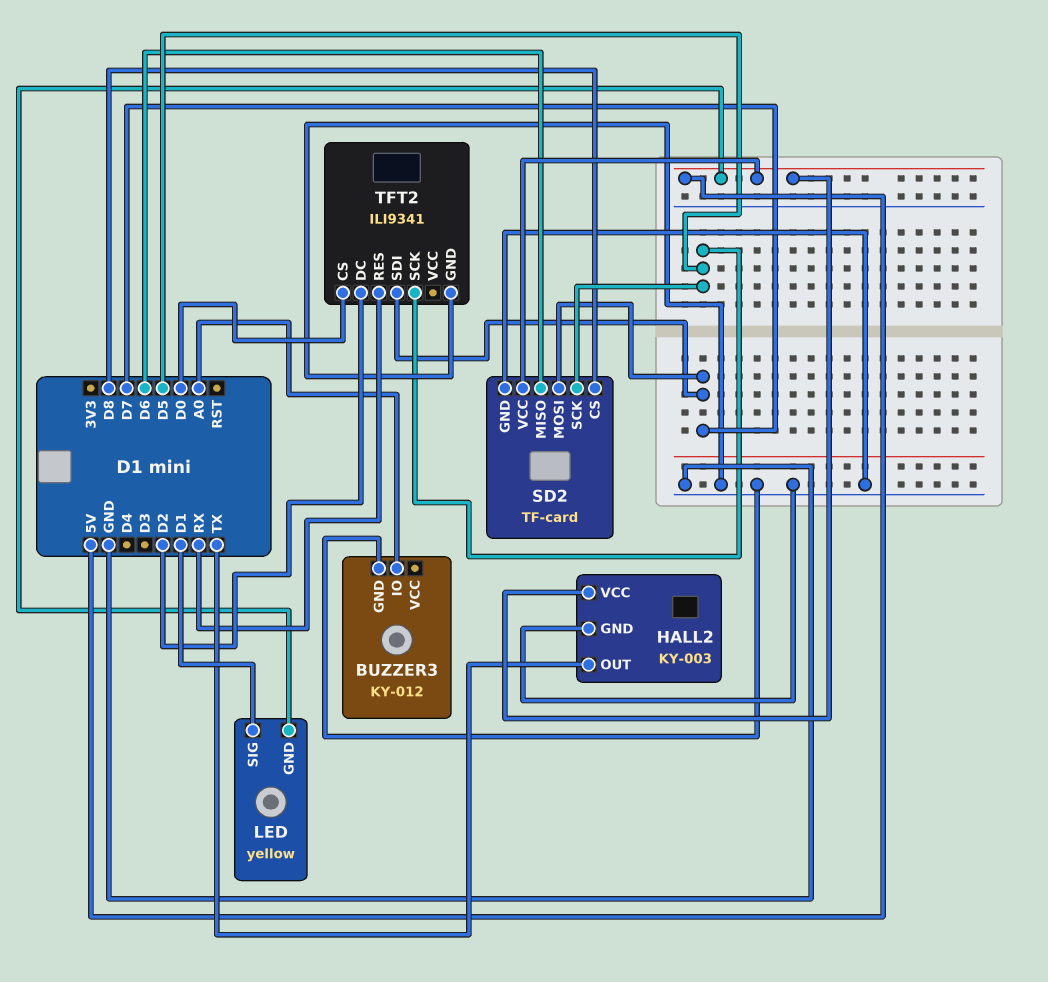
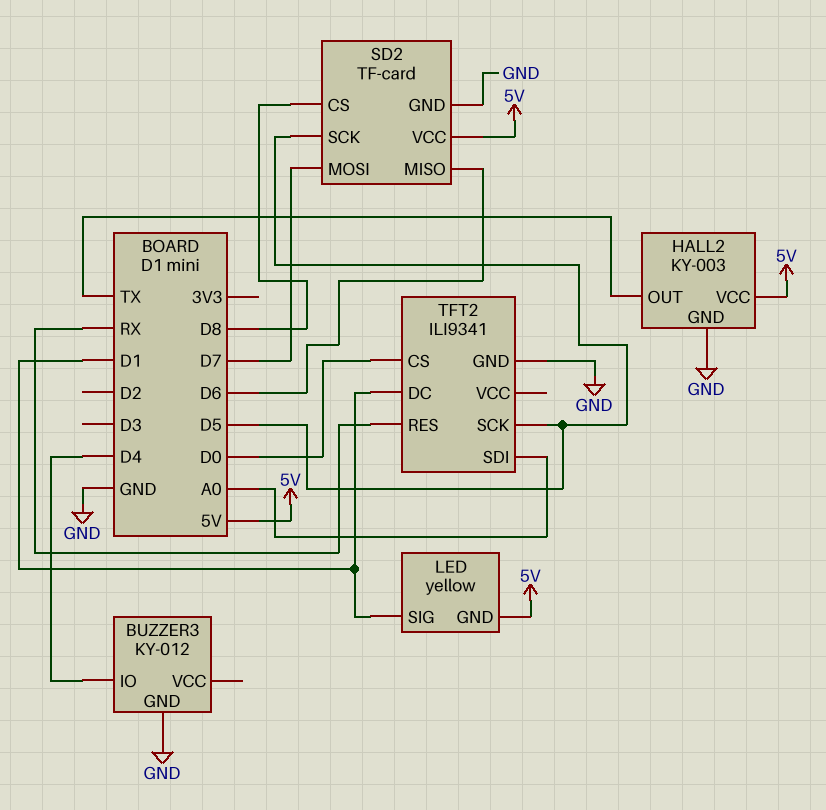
BUZZER3 pin IO: A0 -> D4
TFT2 pin DC: D2 -> D1
TFT2 pin SDI: D7 -> A0

